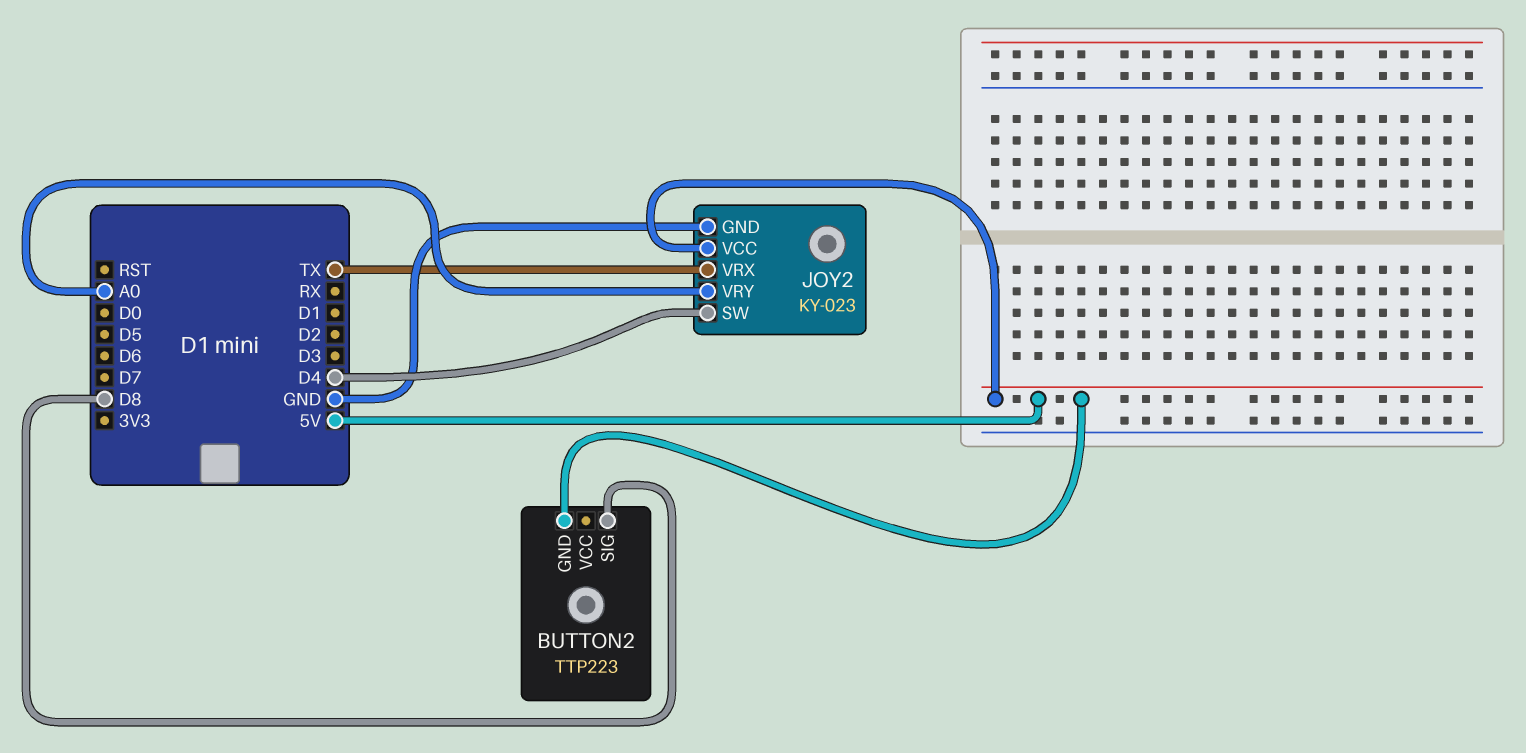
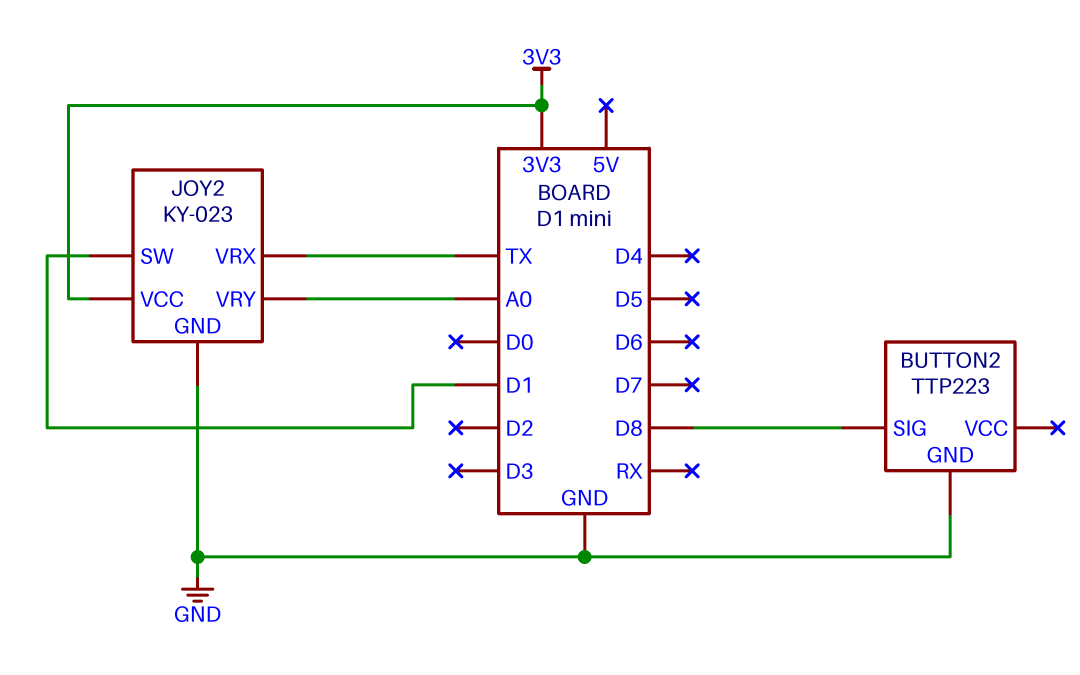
BUTTON2 pin GND: 5V -> GND
JOY2 pin SW: D4 -> D1
JOY2 pin VCC: 5V -> 3V3

